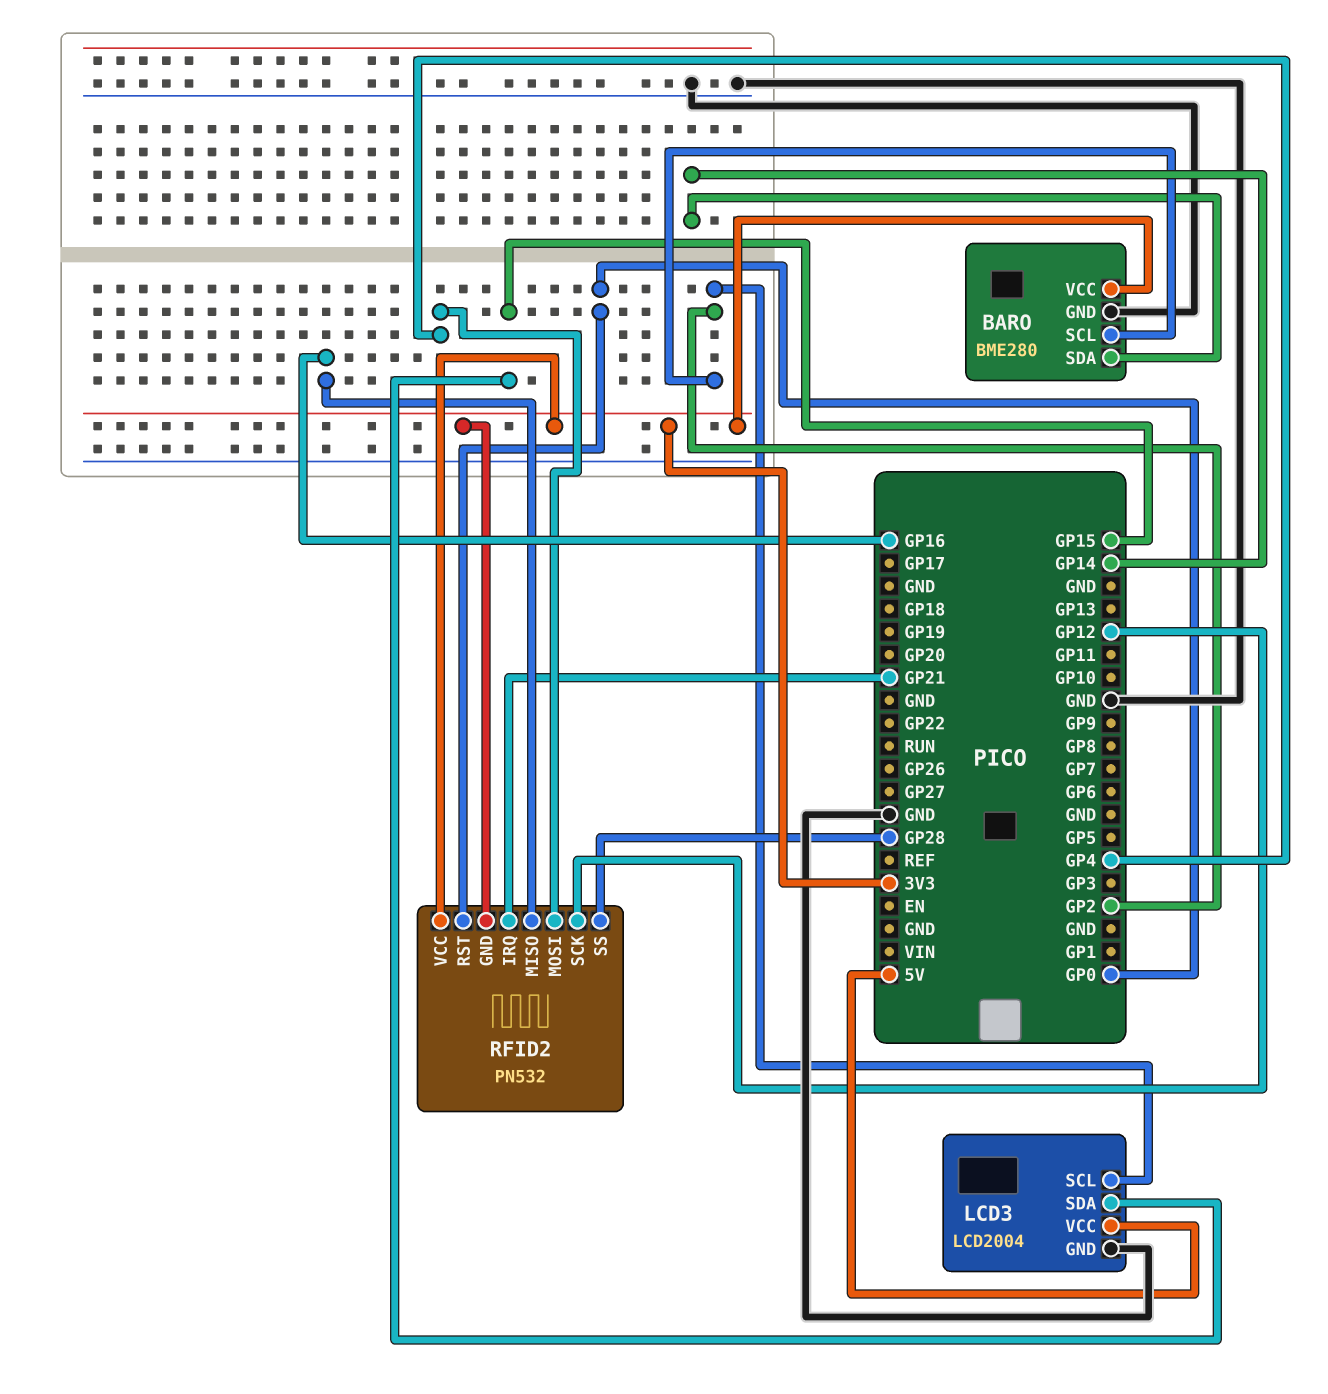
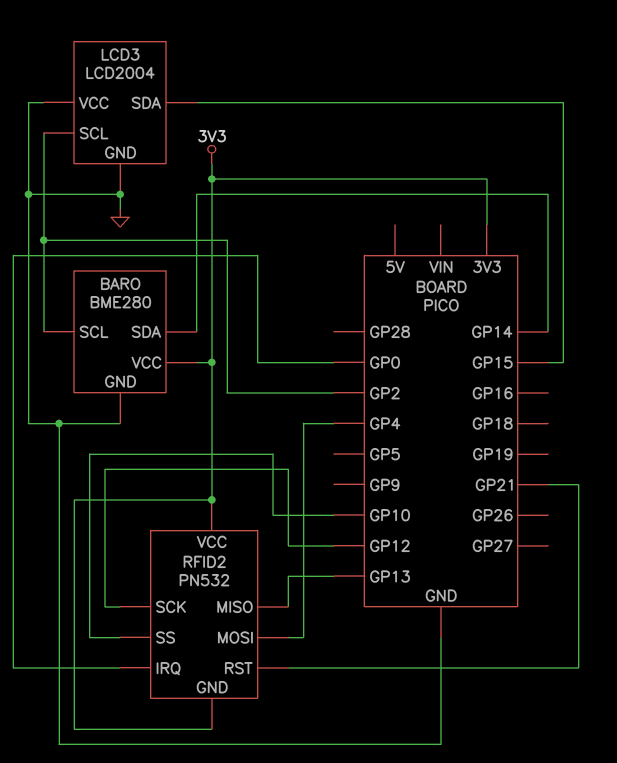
LCD3 pin VCC: 5V -> GND
RFID2 pin IRQ: GP21 -> GP0
RFID2 pin MISO: GP16 -> GP13
RFID2 pin RST: GP0 -> GP21
RFID2 pin SS: GP28 -> GP10

